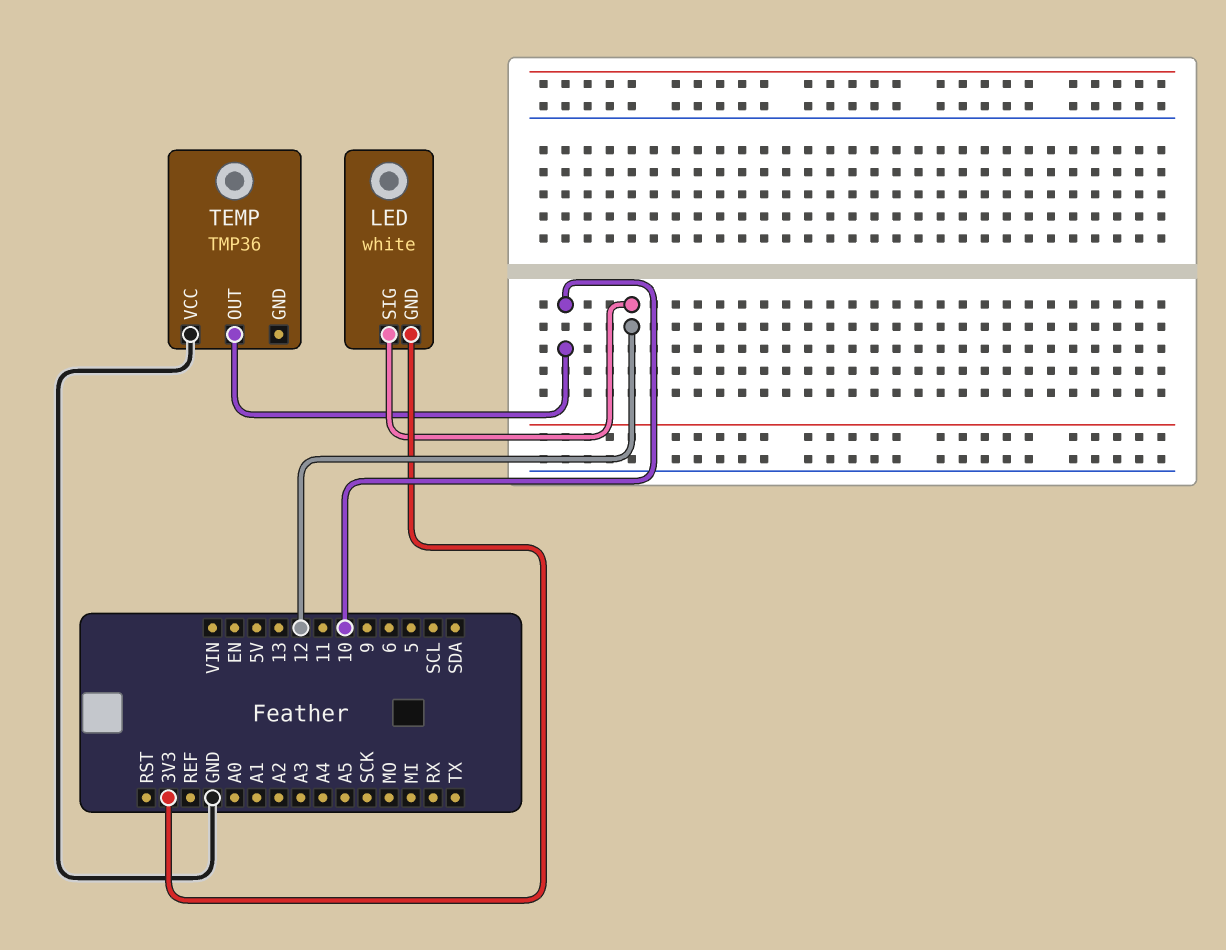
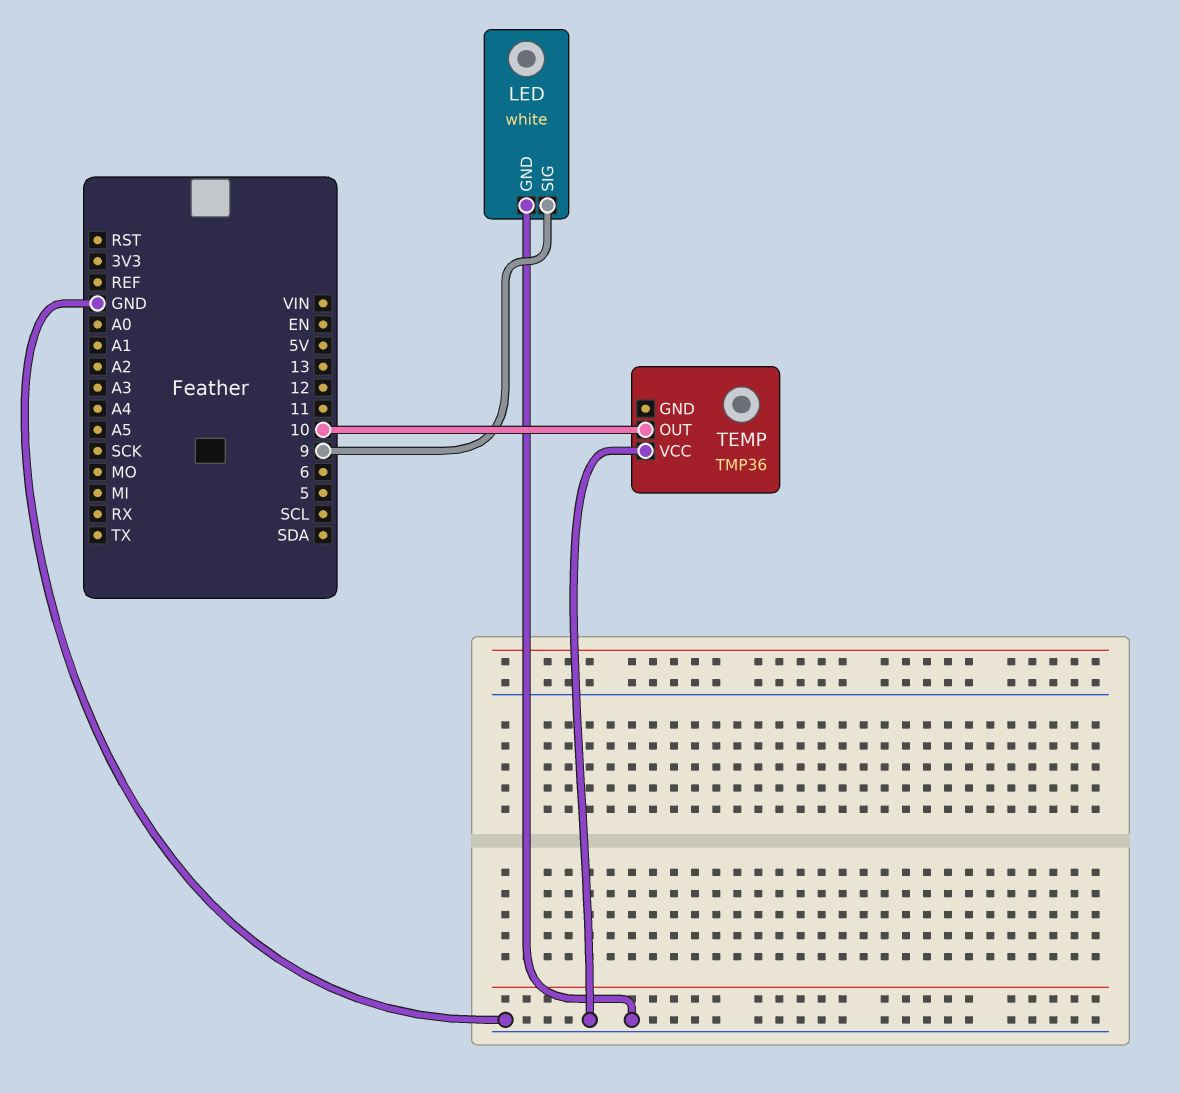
LED pin GND: 3V3 -> GND
LED pin SIG: 12 -> 9

